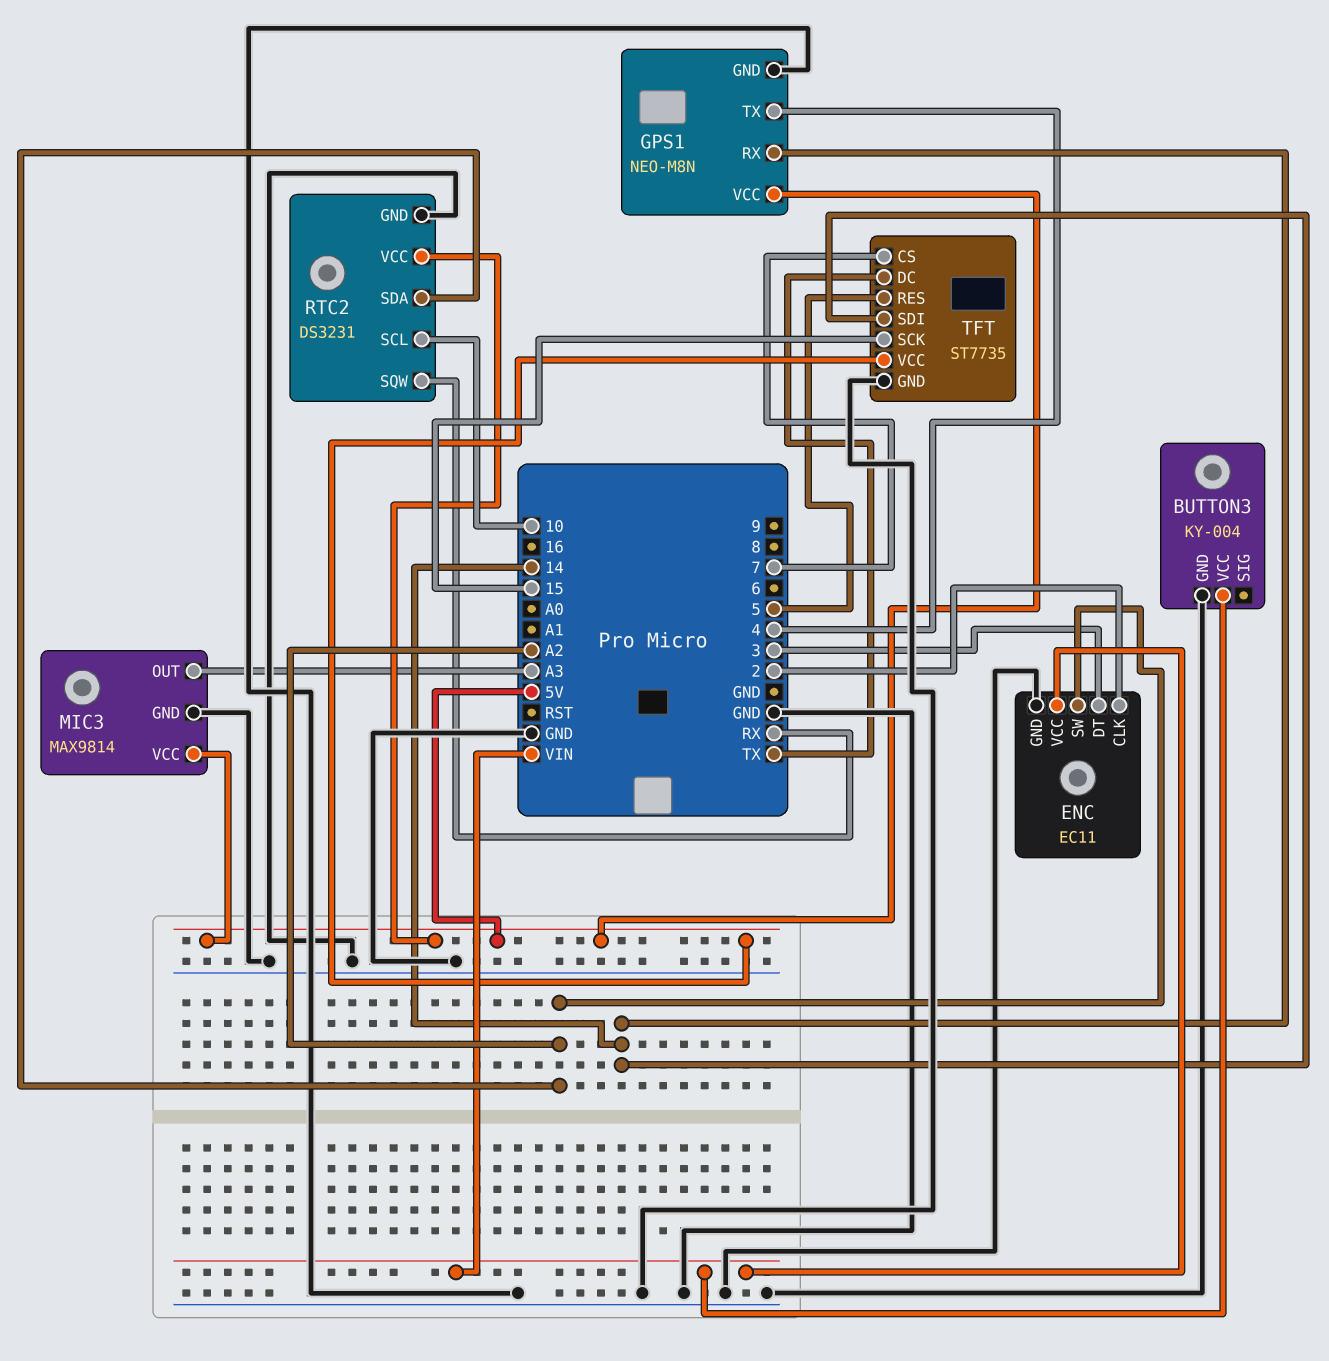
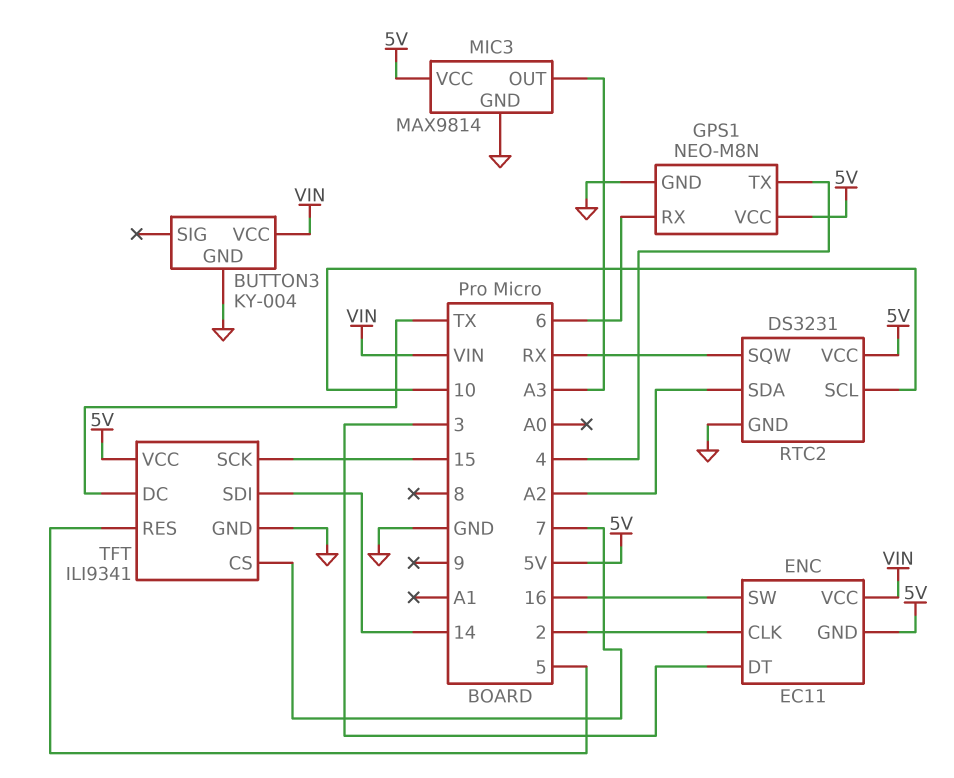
ENC pin GND: GND -> 5V
ENC pin SW: A2 -> 16
GPS1 pin RX: 14 -> 6
TFT: ST7735 -> ILI9341

